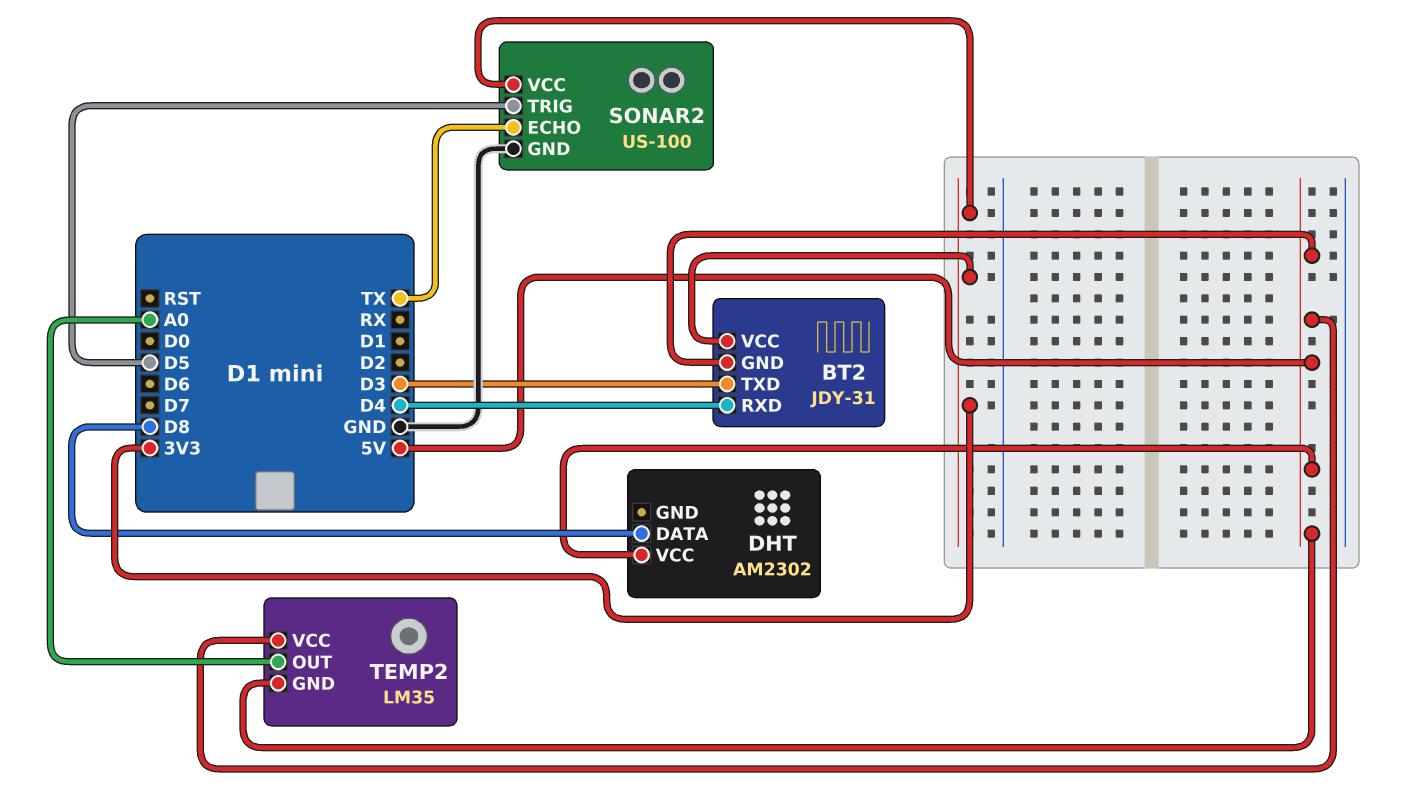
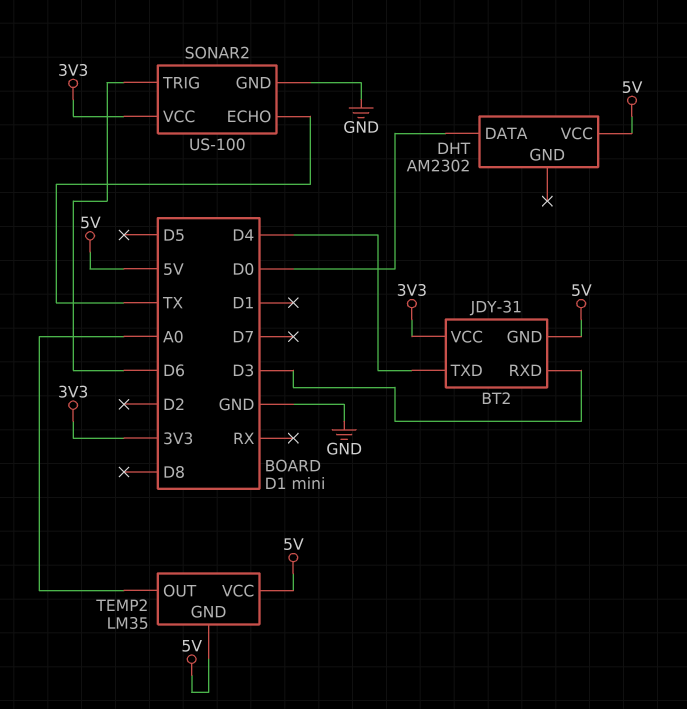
BT2 pin RXD: D4 -> D3
BT2 pin TXD: D3 -> D4
DHT pin DATA: D8 -> D0
SONAR2 pin TRIG: D5 -> D6

